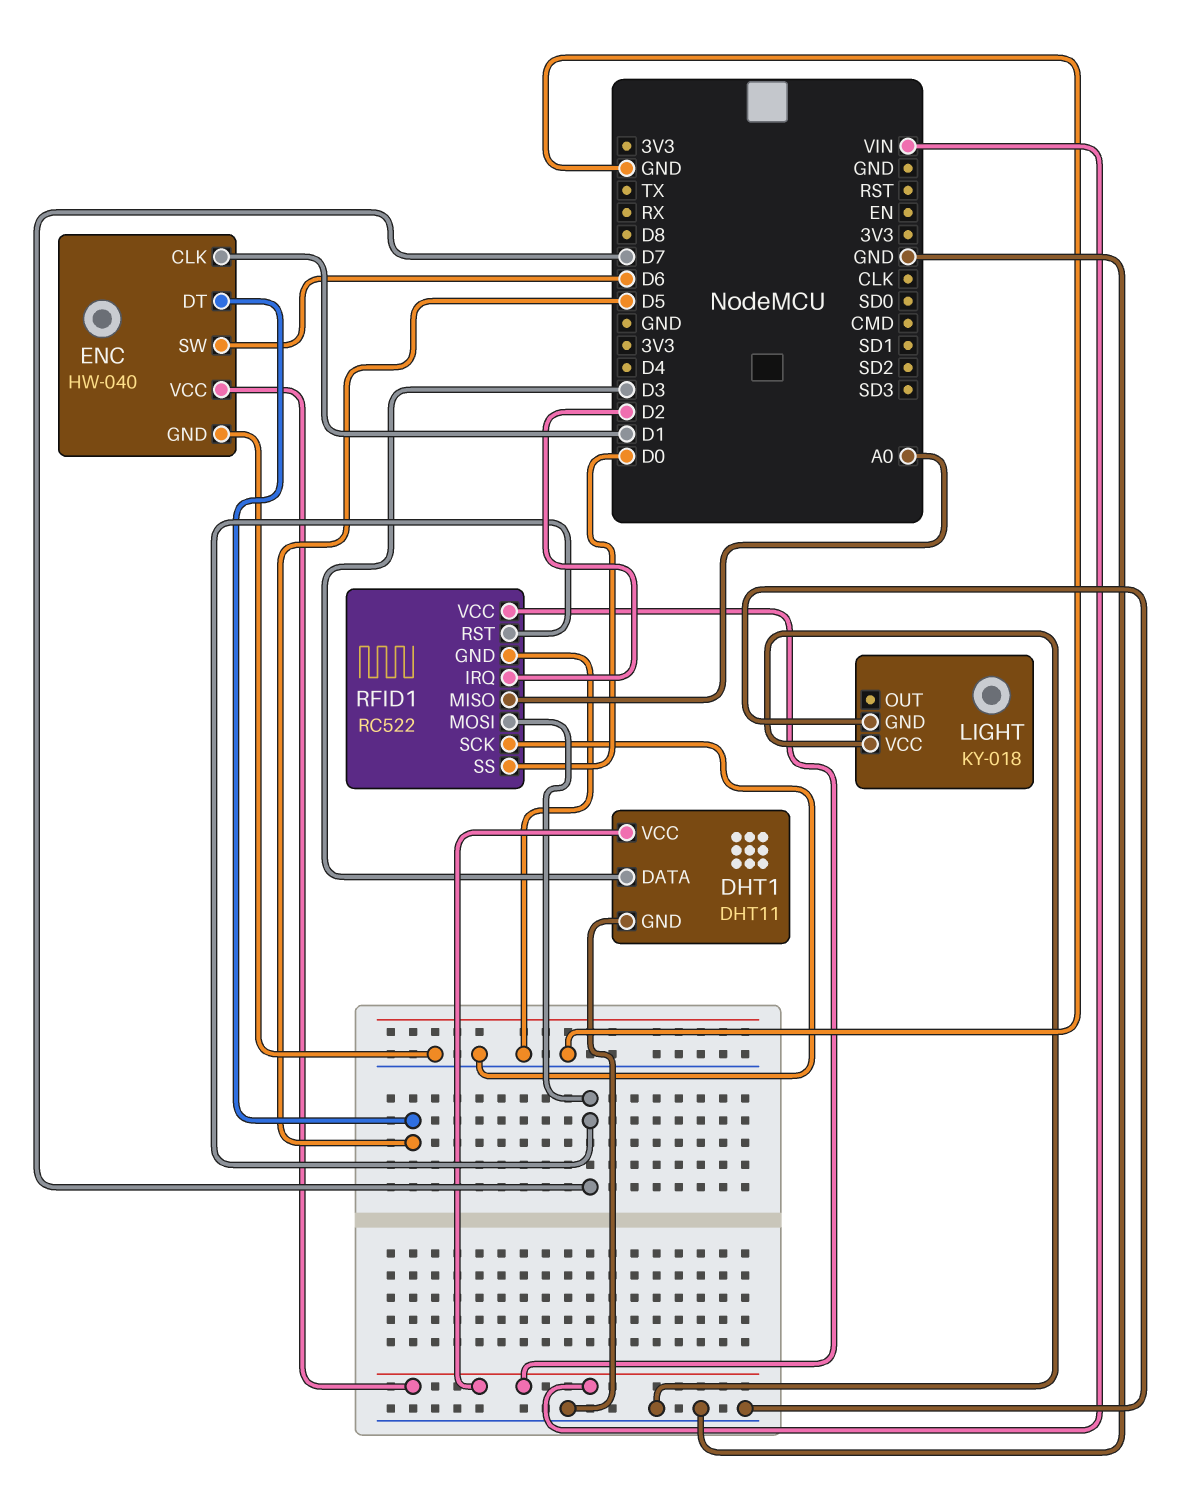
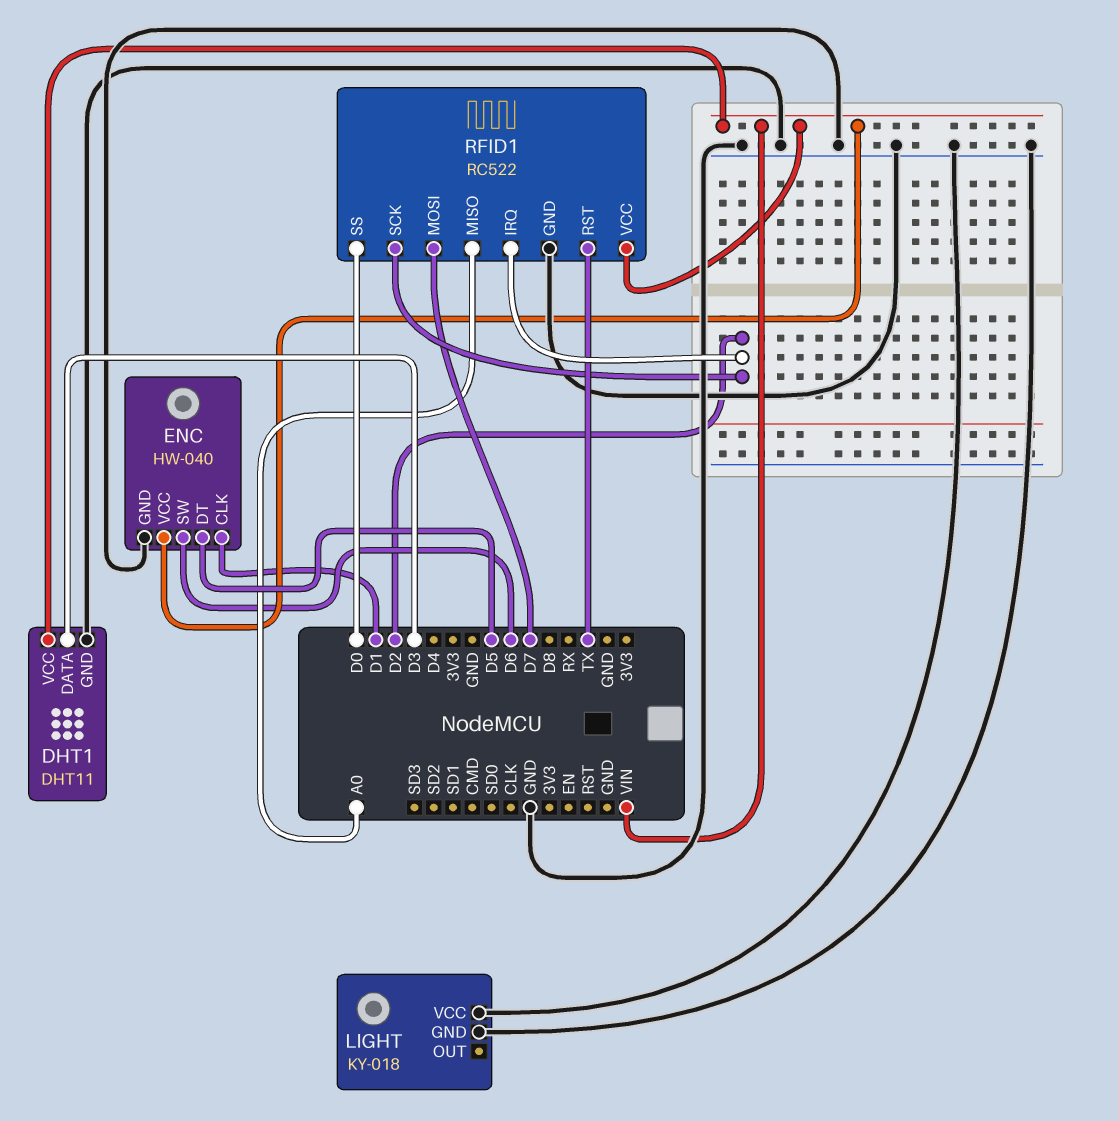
RFID1 pin RST: D7 -> TX
RFID1 pin SCK: GND -> D2

